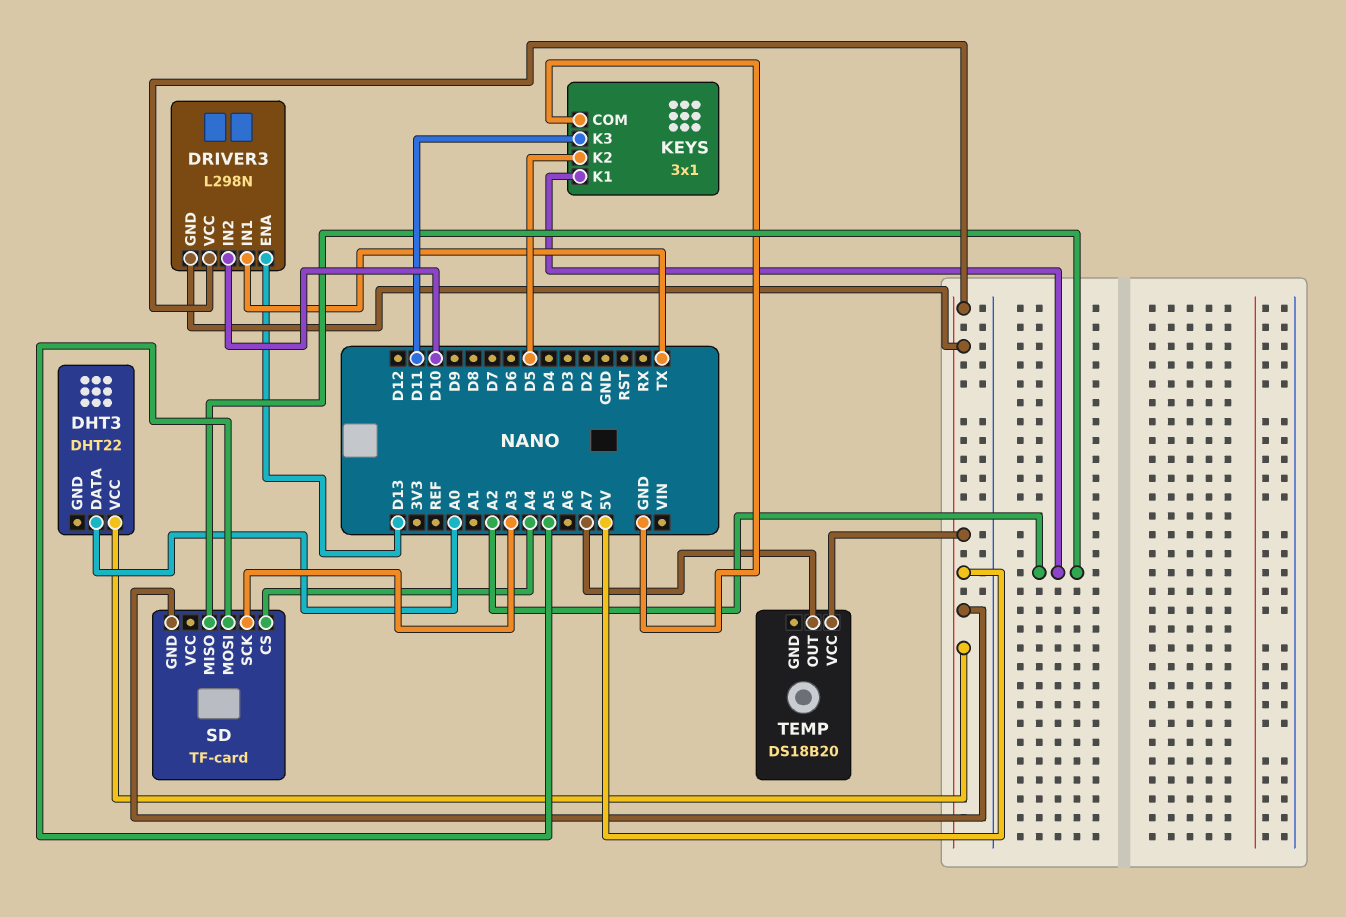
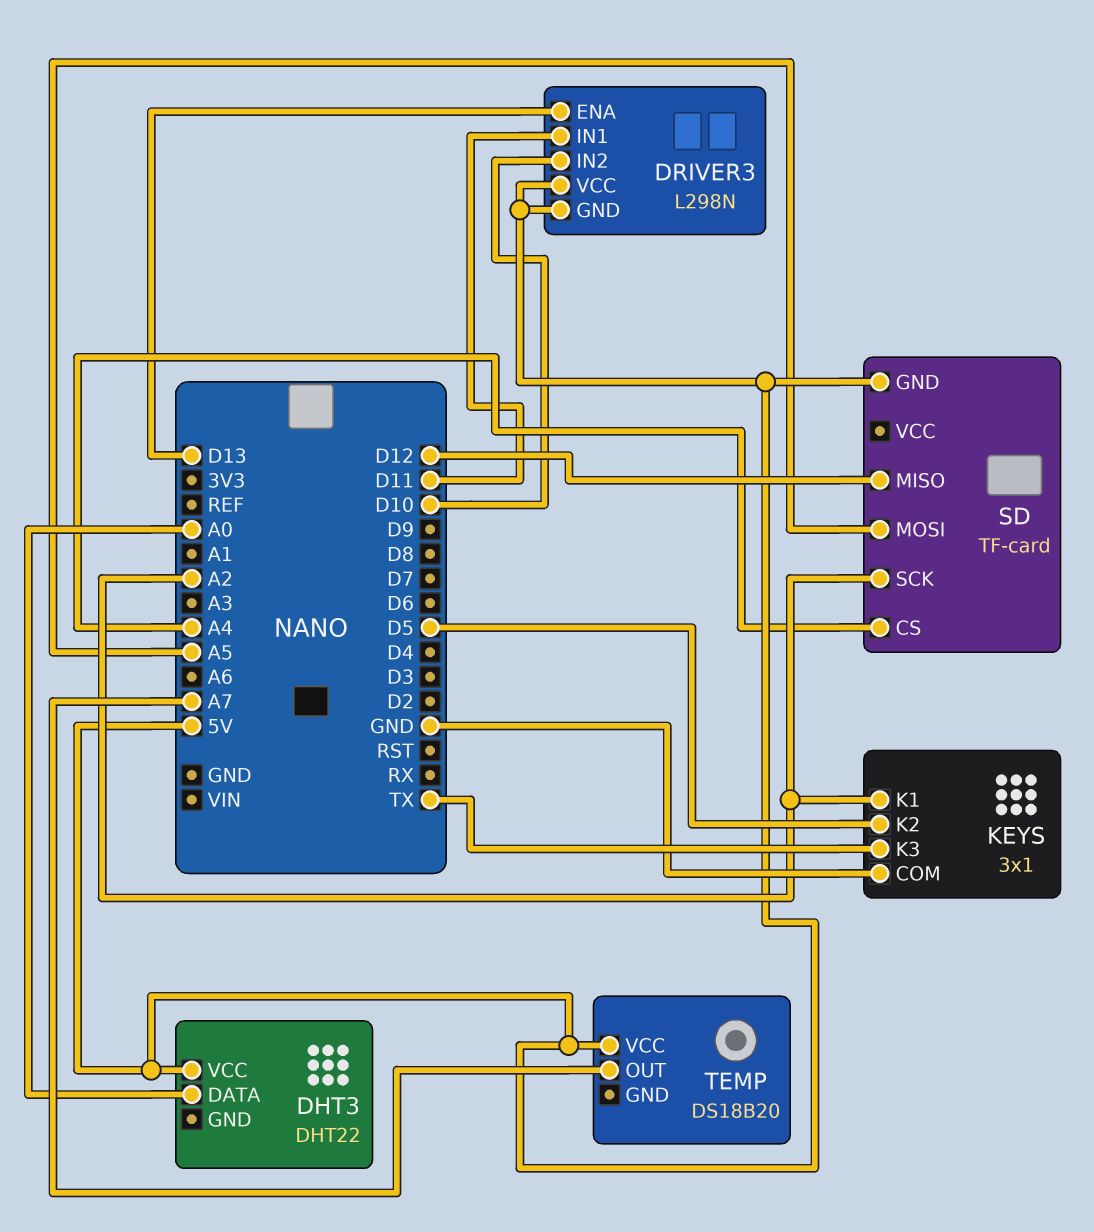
DRIVER3 pin IN1: TX -> D11
KEYS pin K3: D11 -> TX
SD pin MISO: A2 -> D12
SD pin SCK: A3 -> A2

